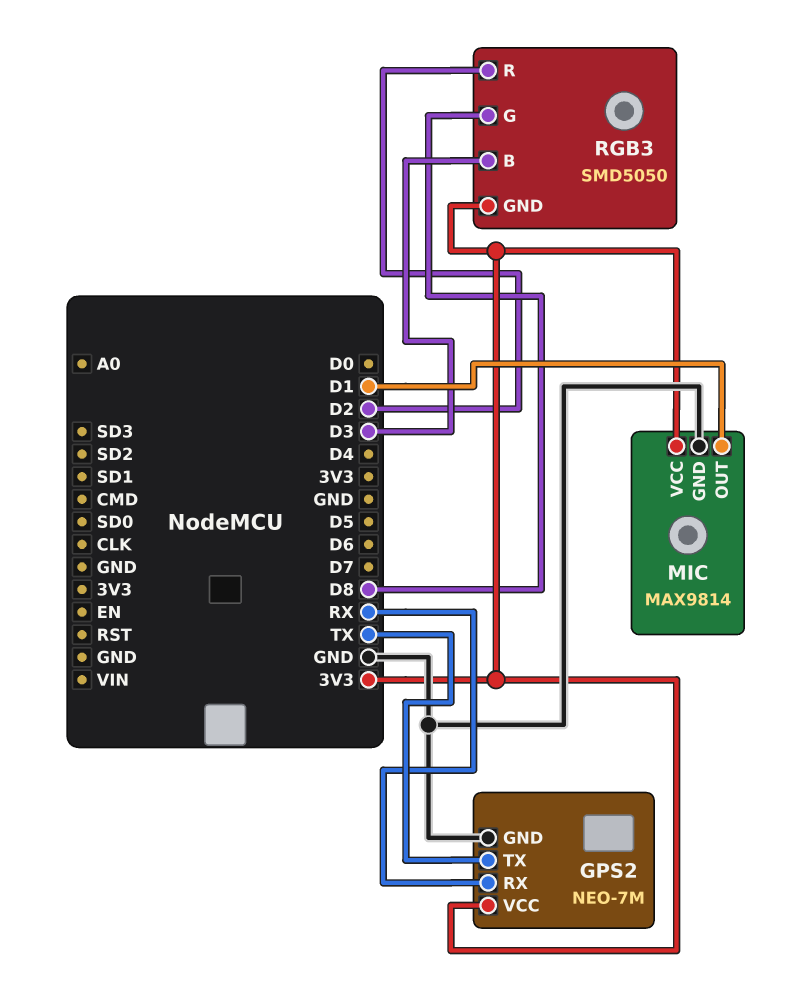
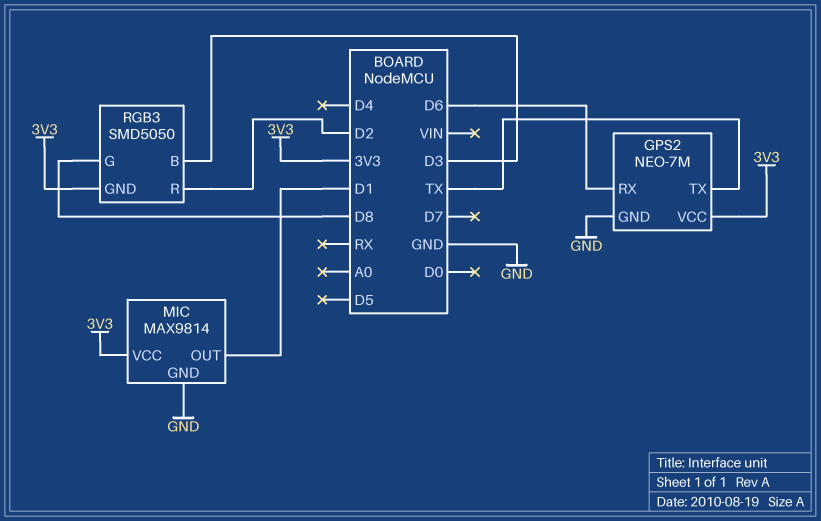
GPS2 pin RX: RX -> D6

